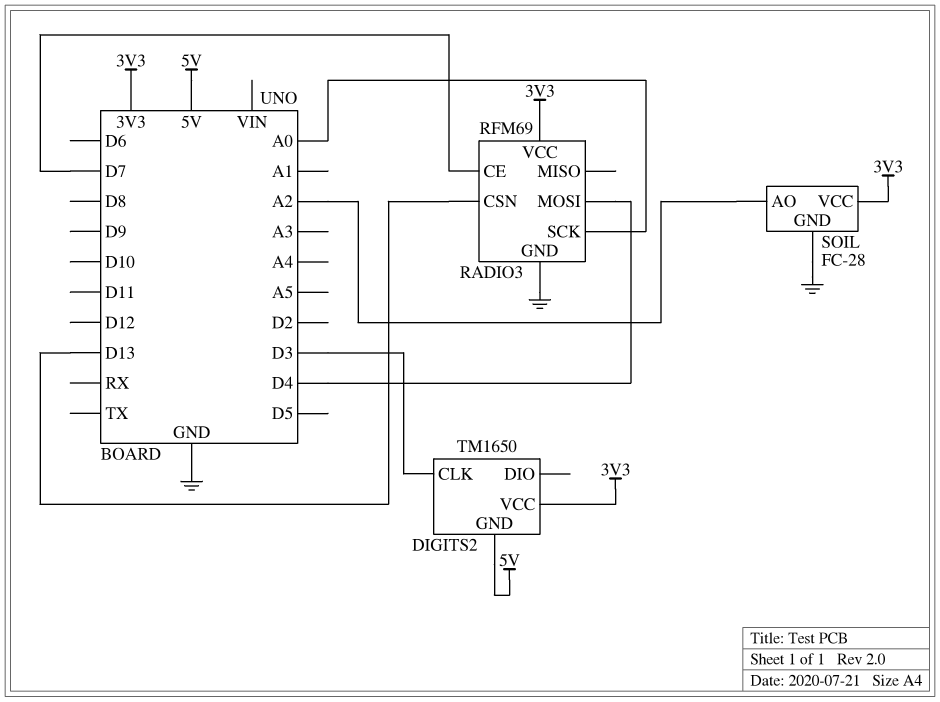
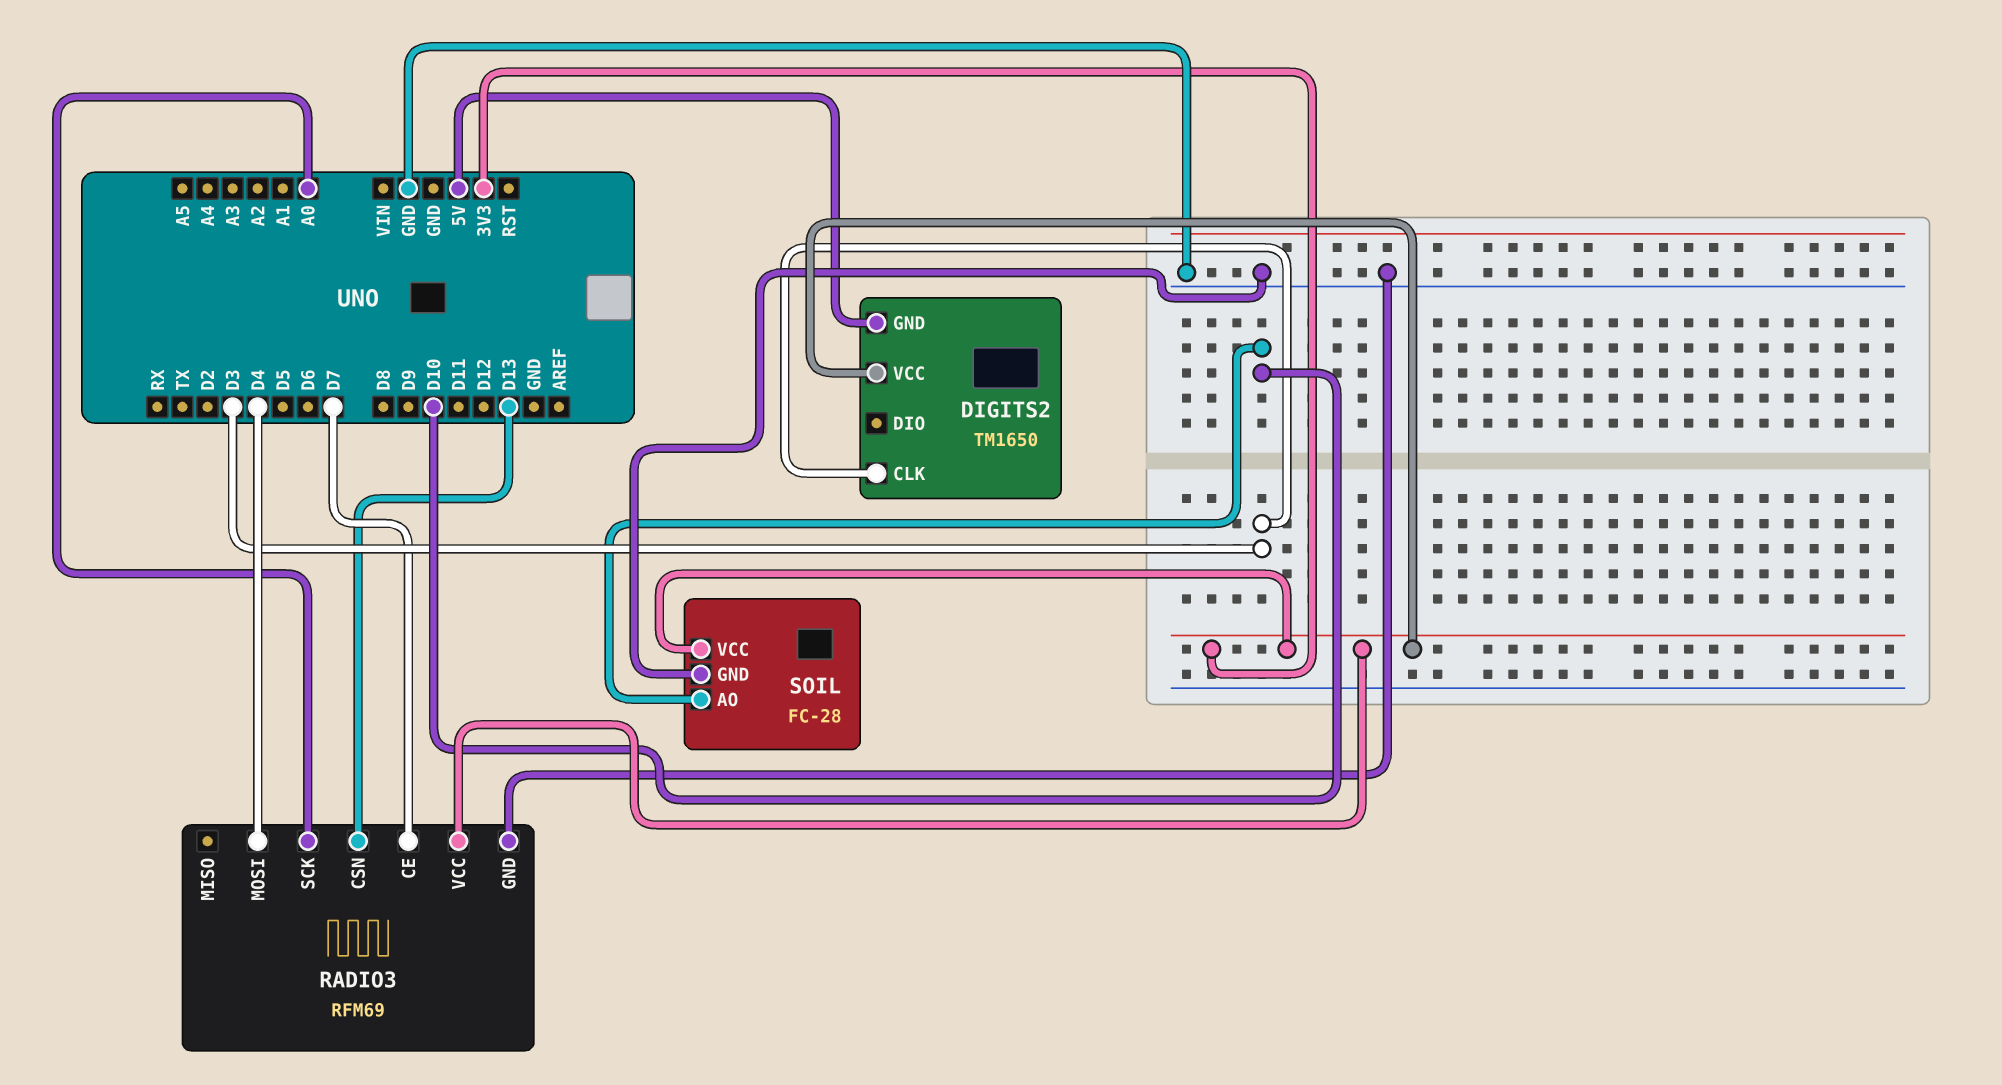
SOIL pin AO: A2 -> D10

